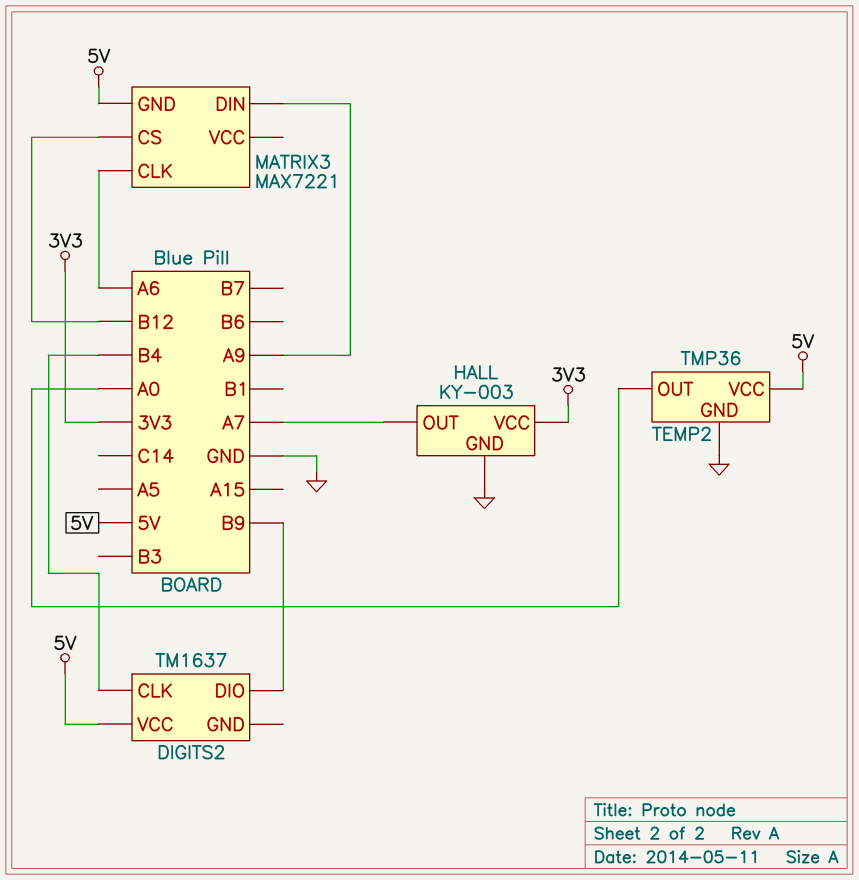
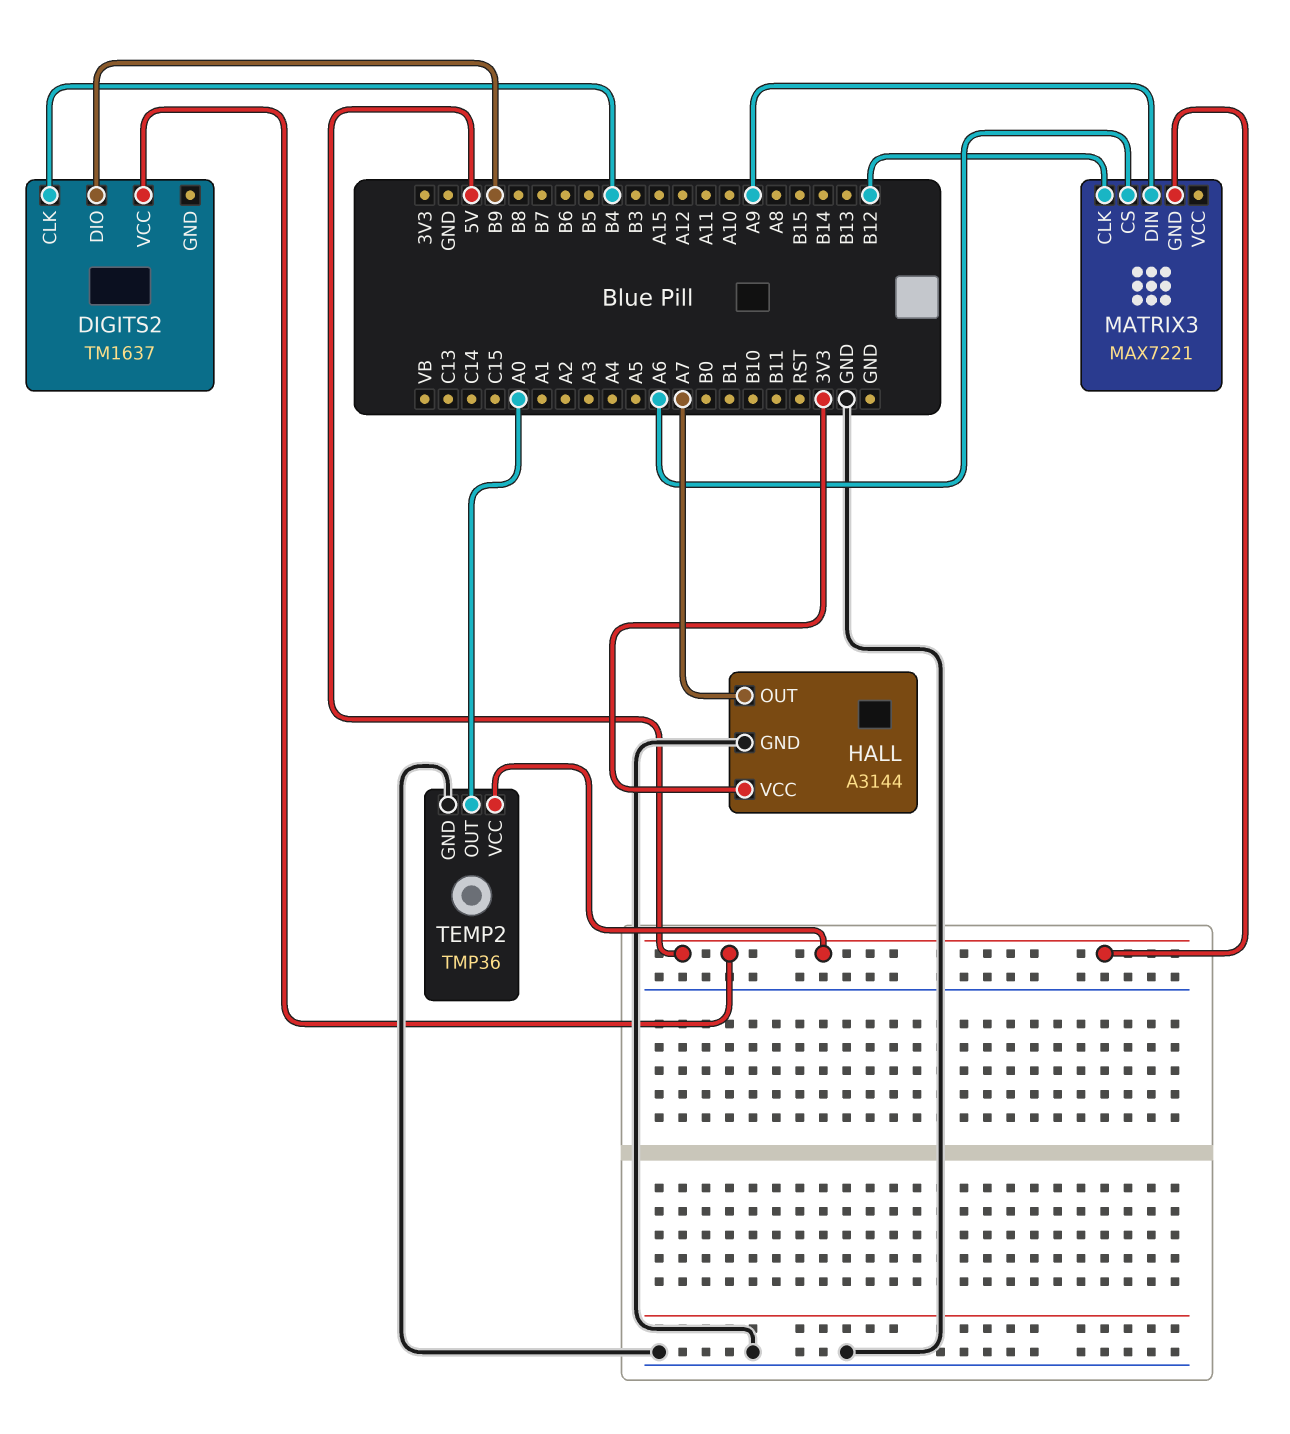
HALL: KY-003 -> A3144
MATRIX3 pin CLK: A6 -> B12
MATRIX3 pin CS: B12 -> A6

